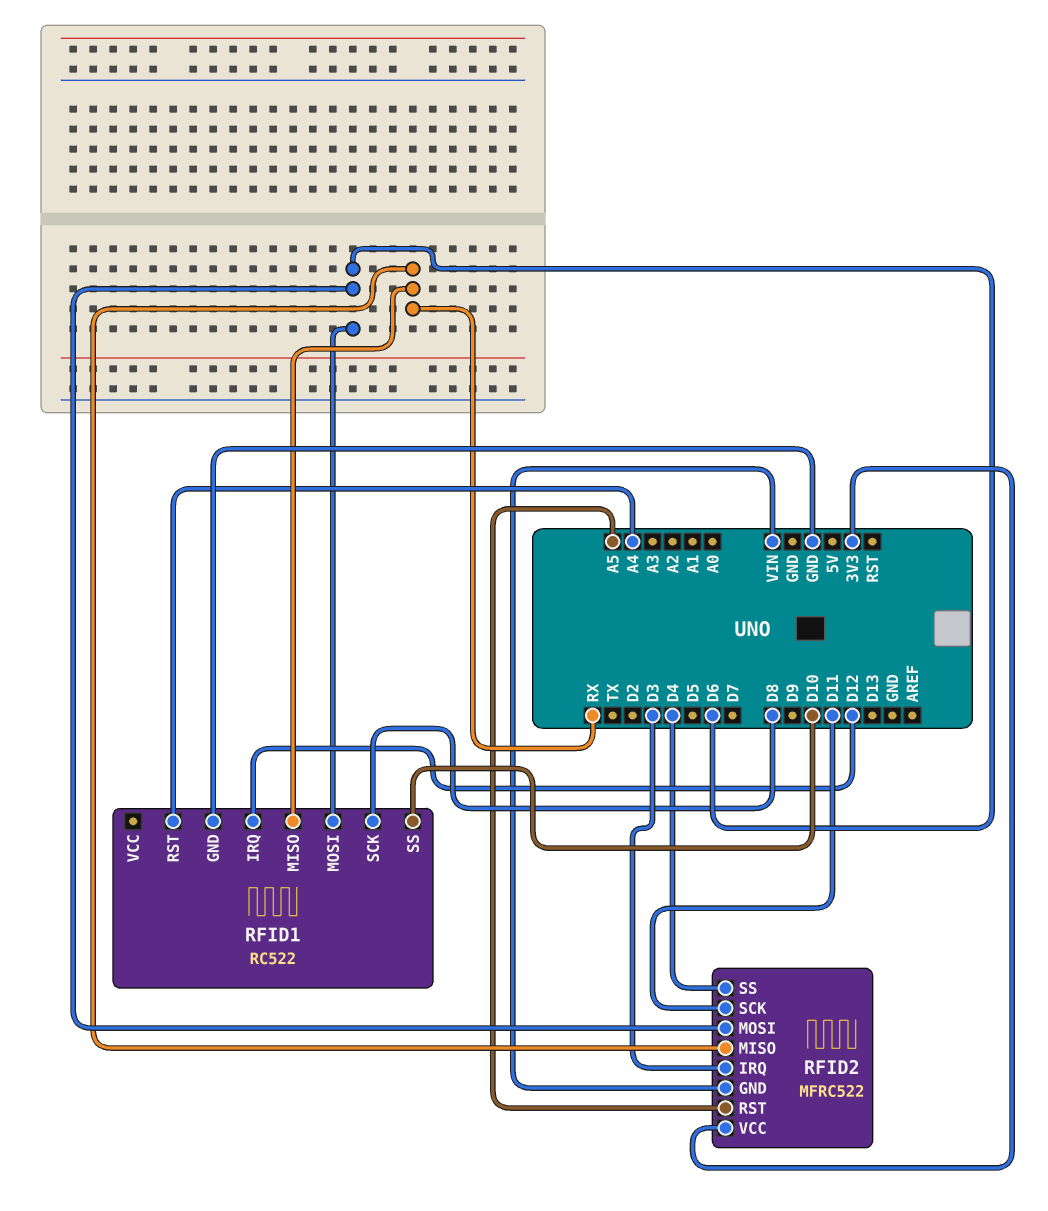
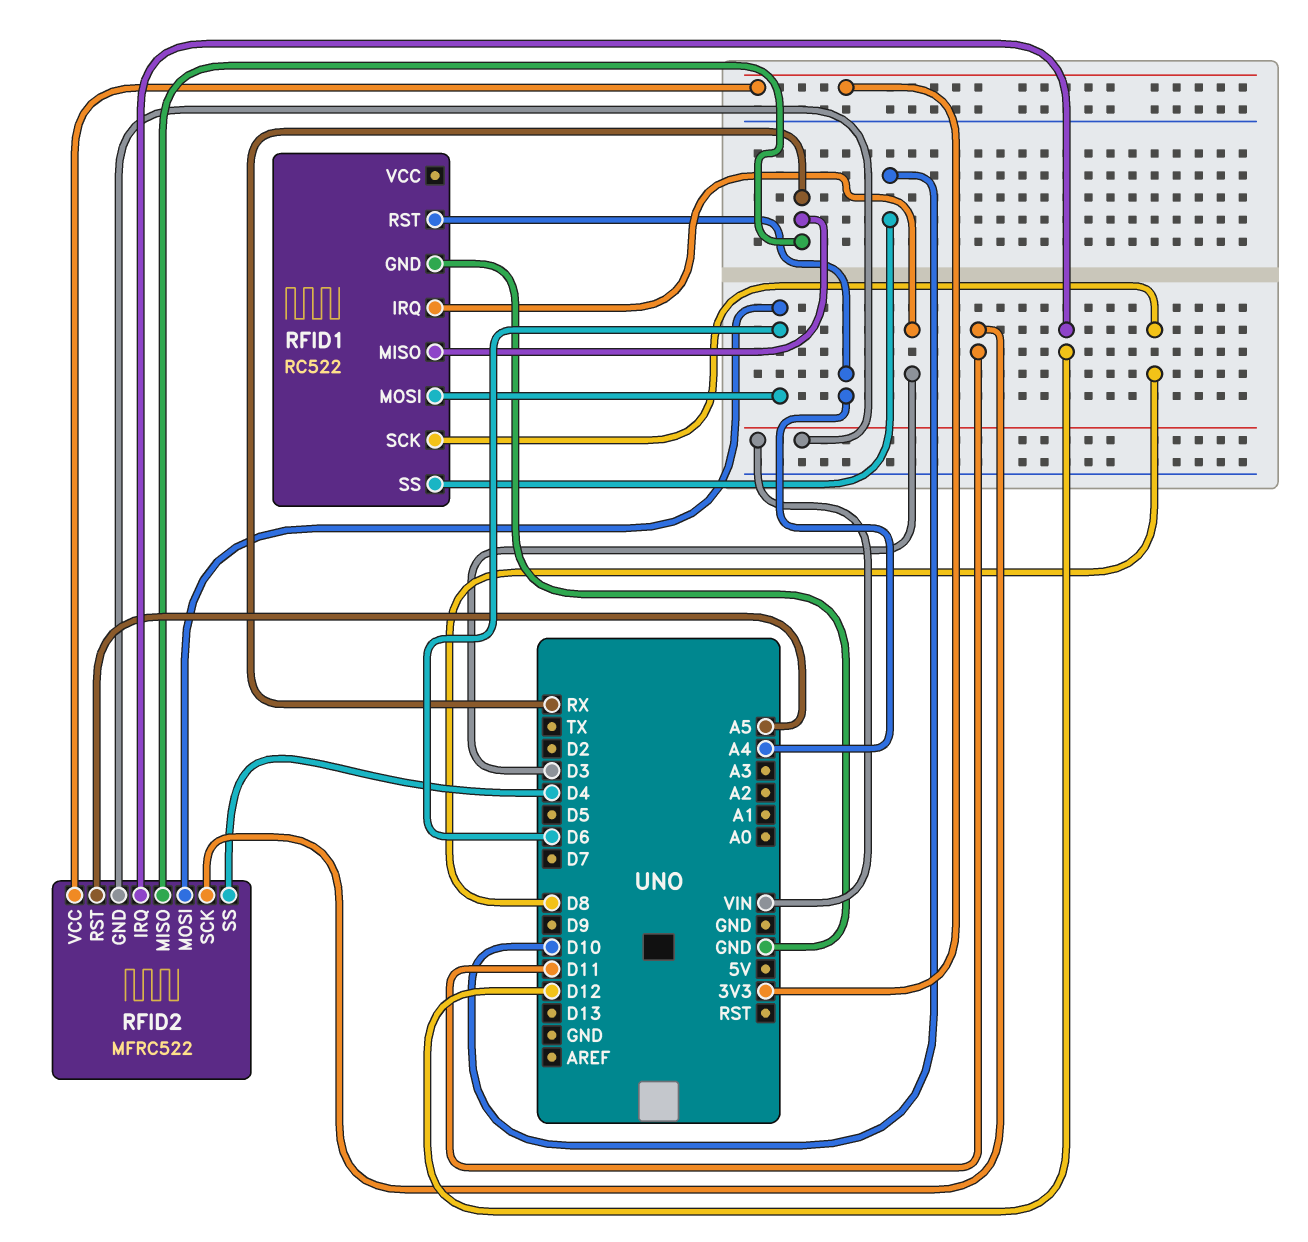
RFID1 pin IRQ: D12 -> D3
RFID2 pin IRQ: D3 -> D12

